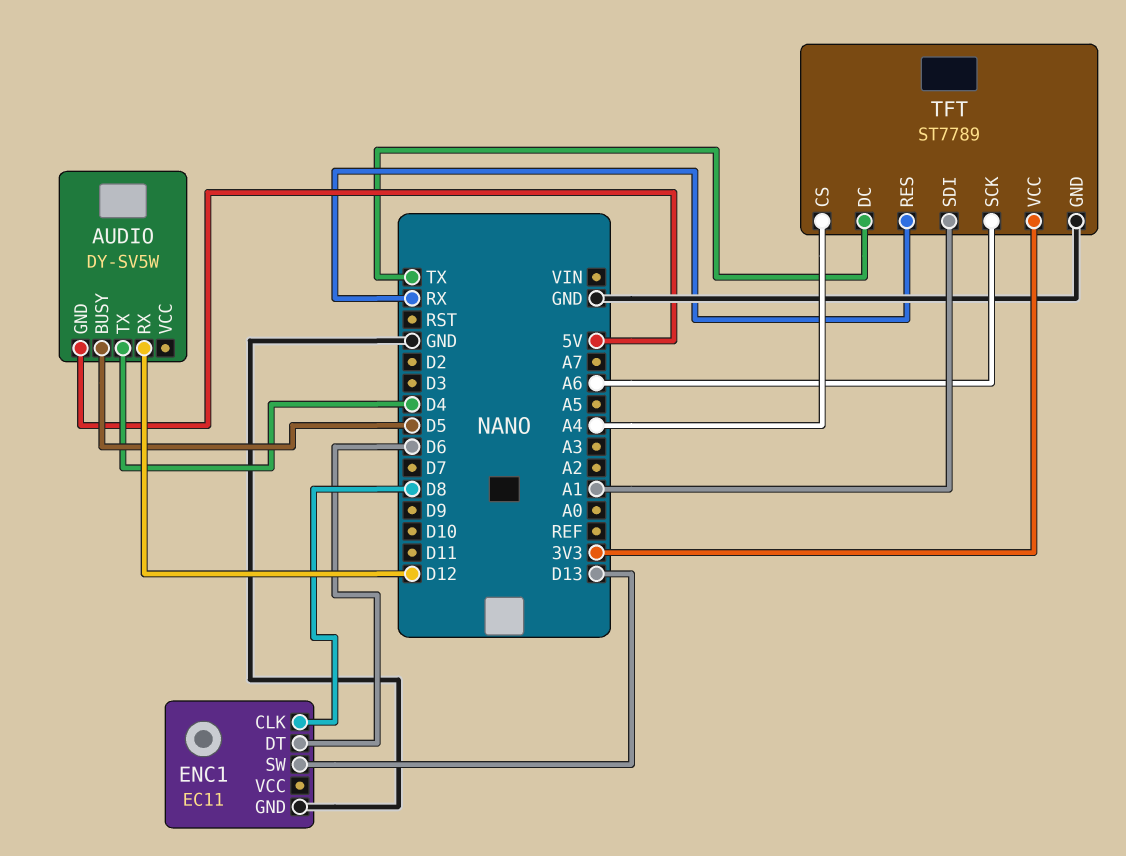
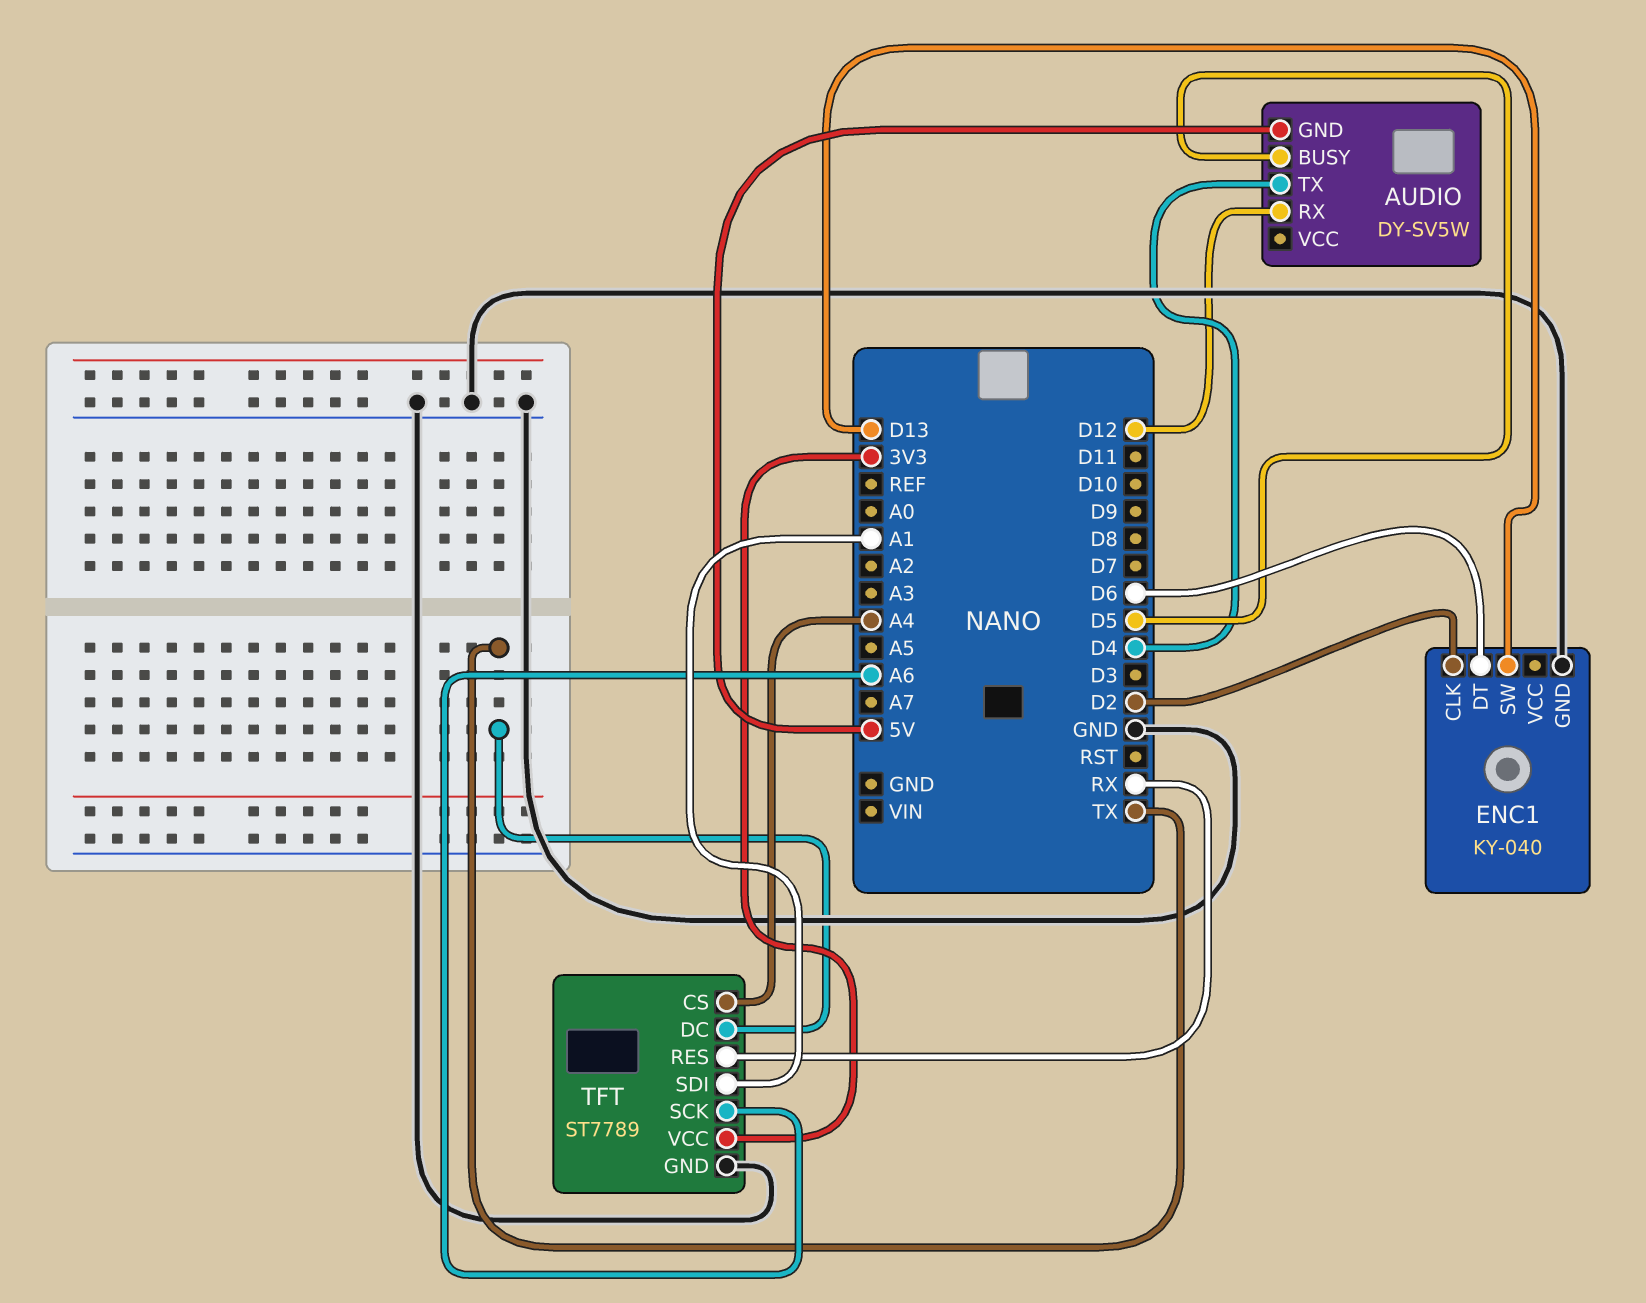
ENC1: EC11 -> KY-040
ENC1 pin CLK: D8 -> D2

